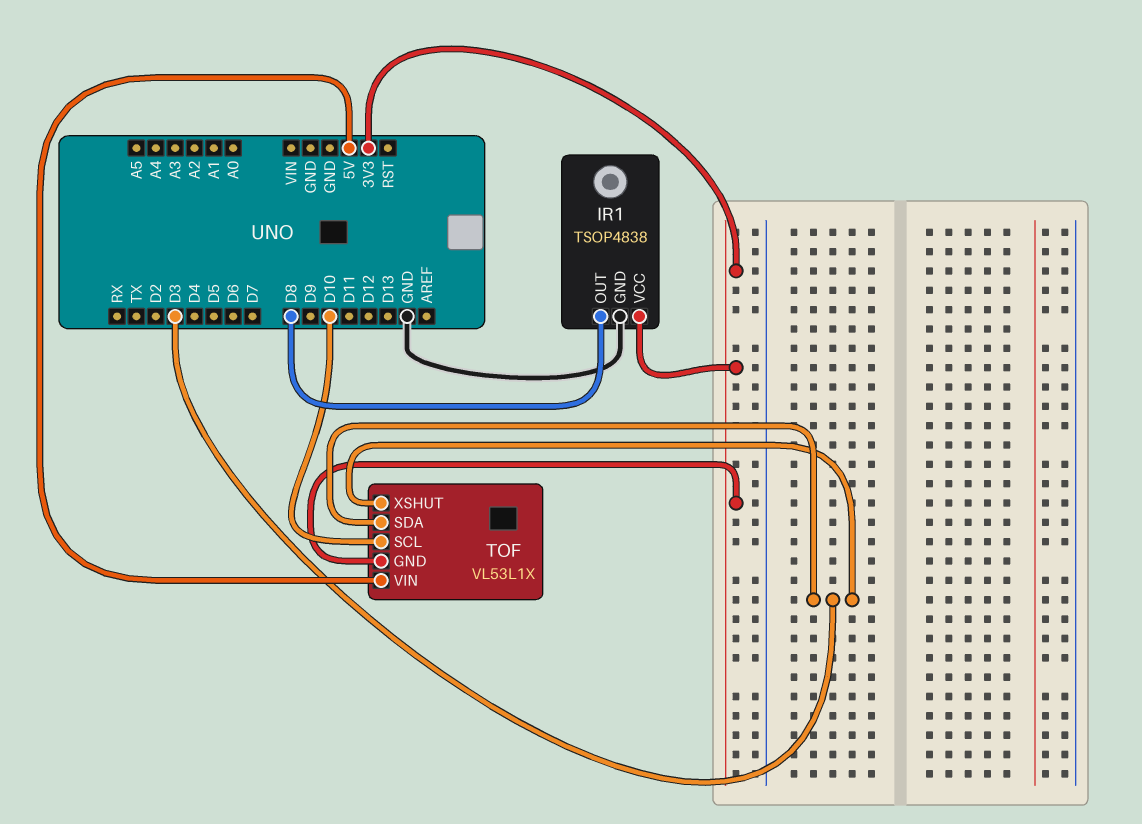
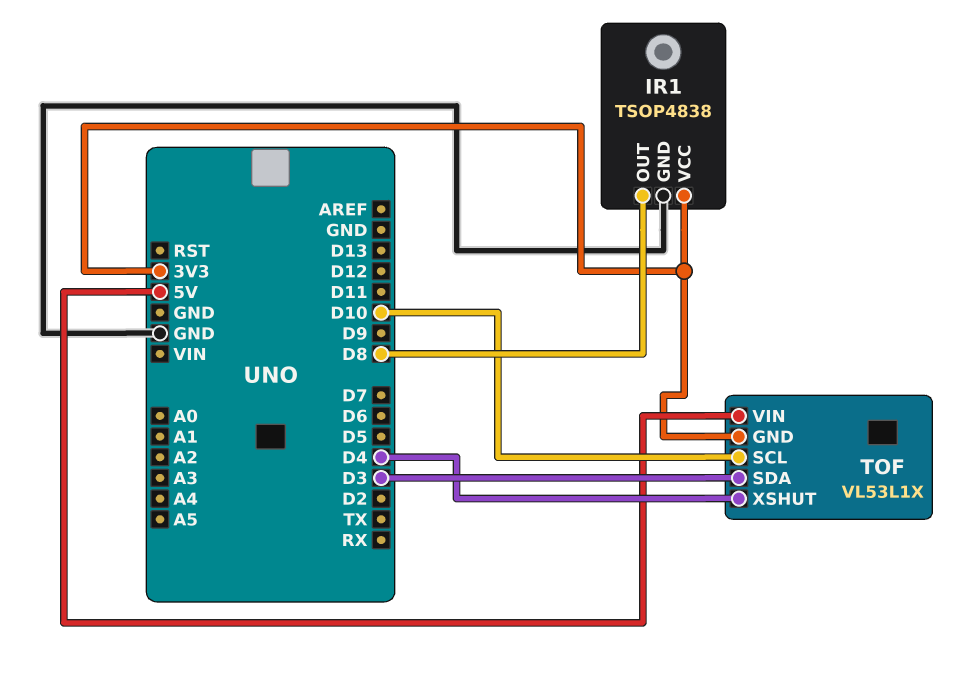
TOF pin XSHUT: D3 -> D4

